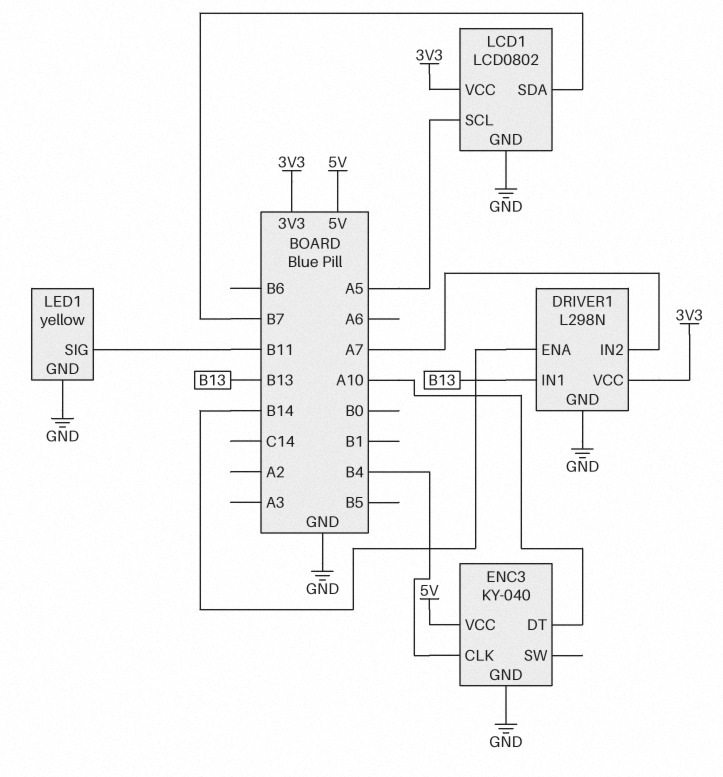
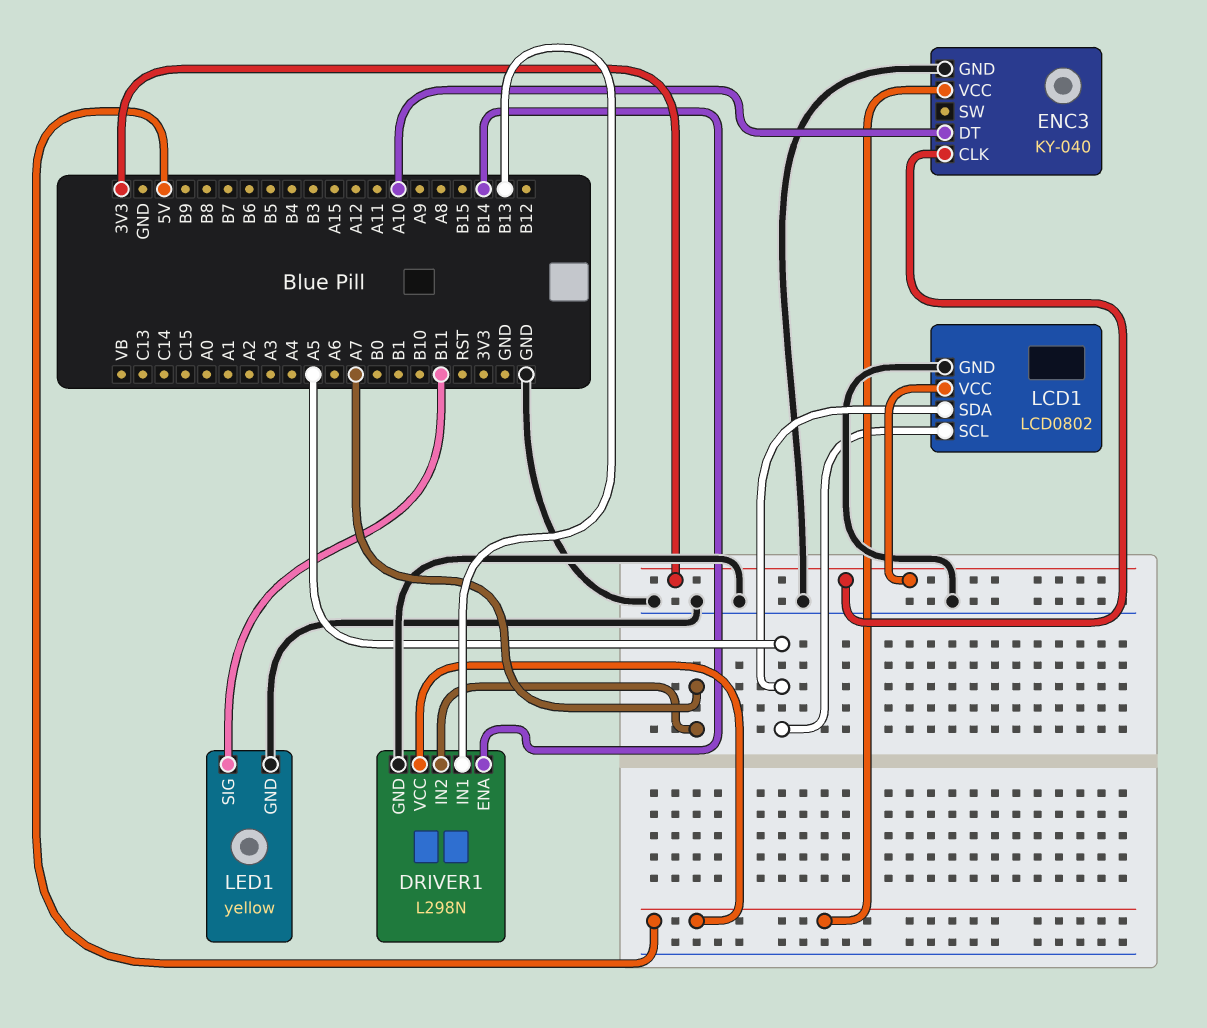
DRIVER1 pin VCC: 3V3 -> 5V
ENC3 pin CLK: B4 -> 3V3
LCD1 pin SDA: B7 -> A5

